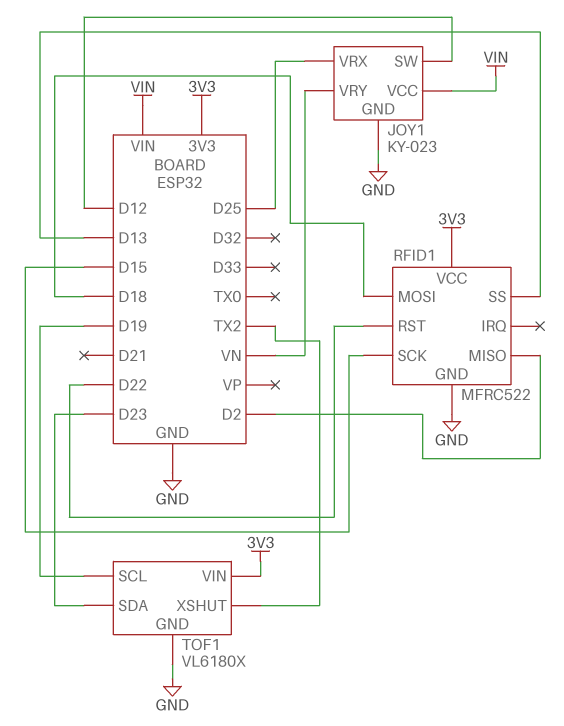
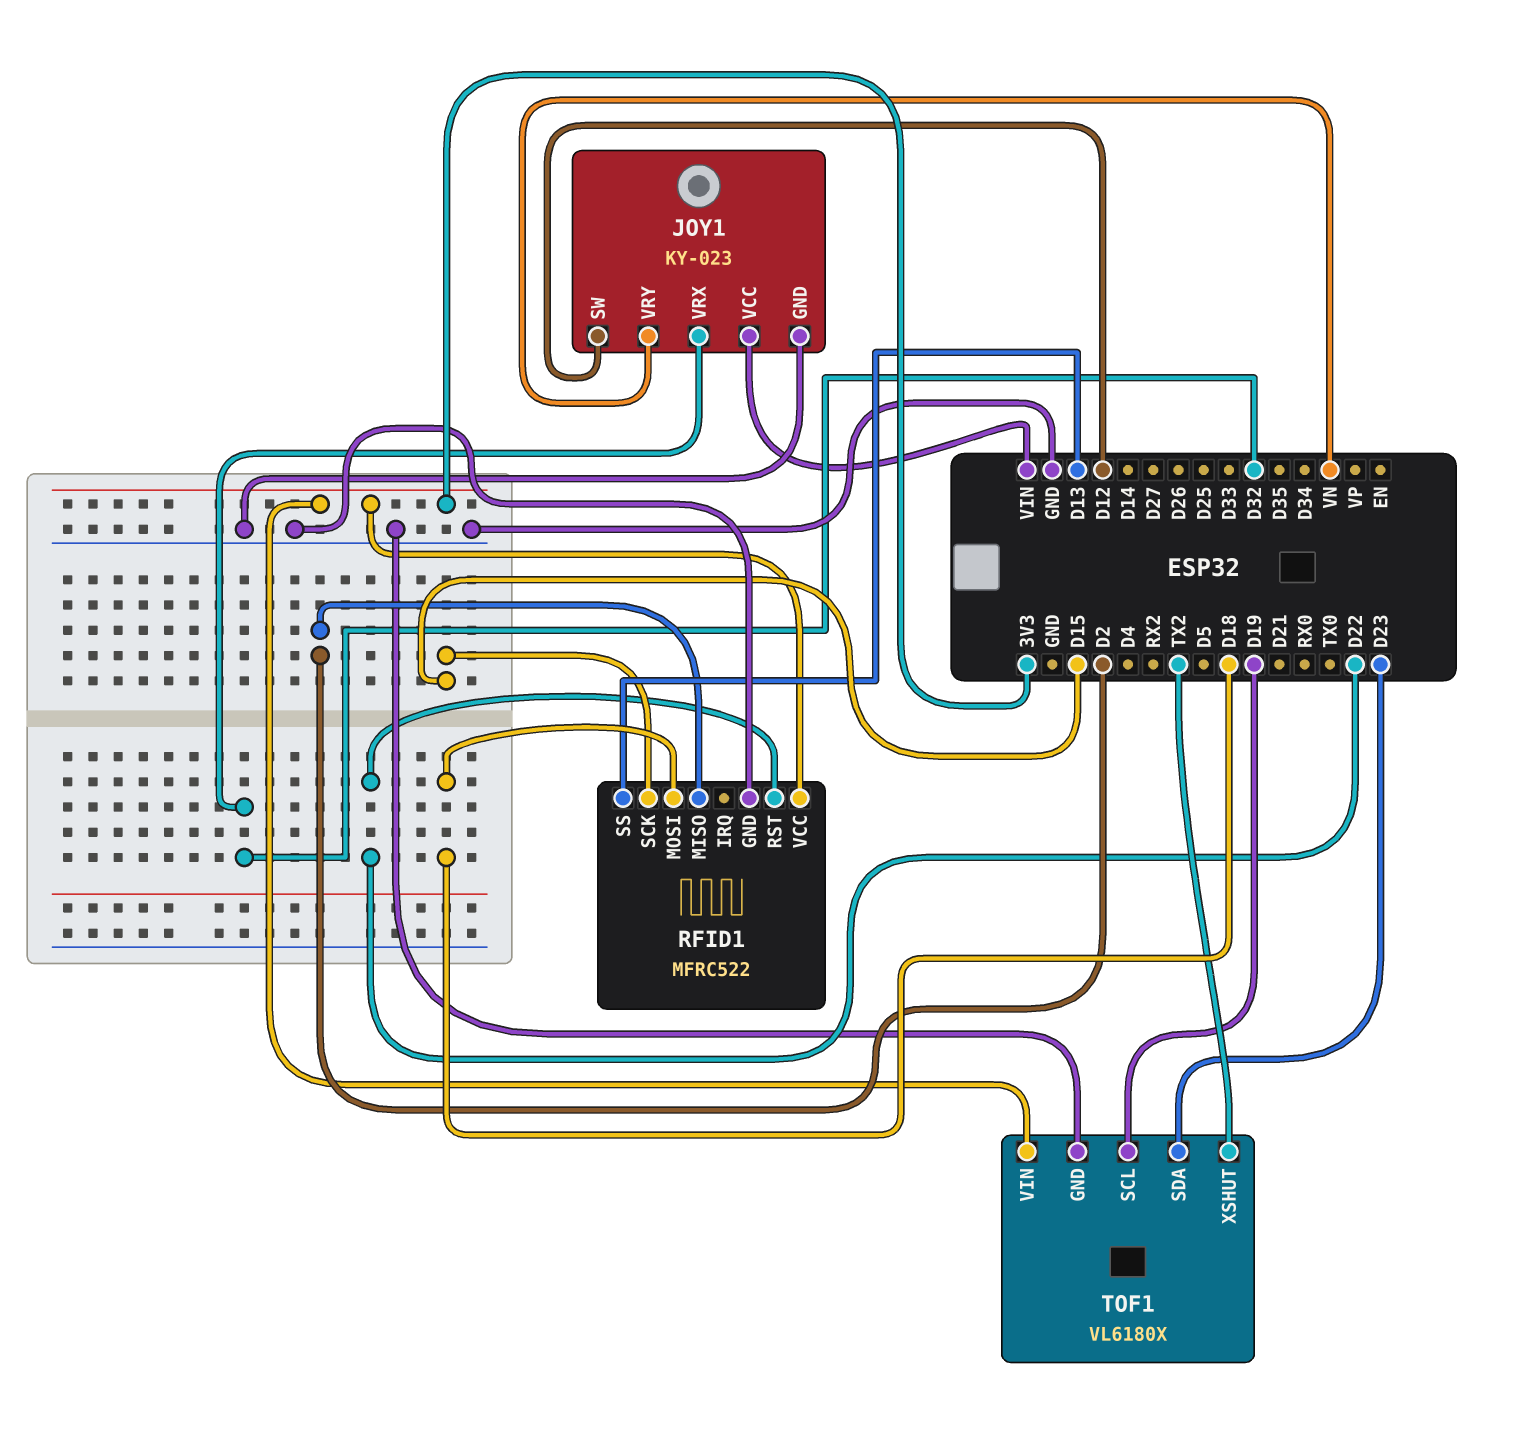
JOY1 pin VRX: D25 -> D32

